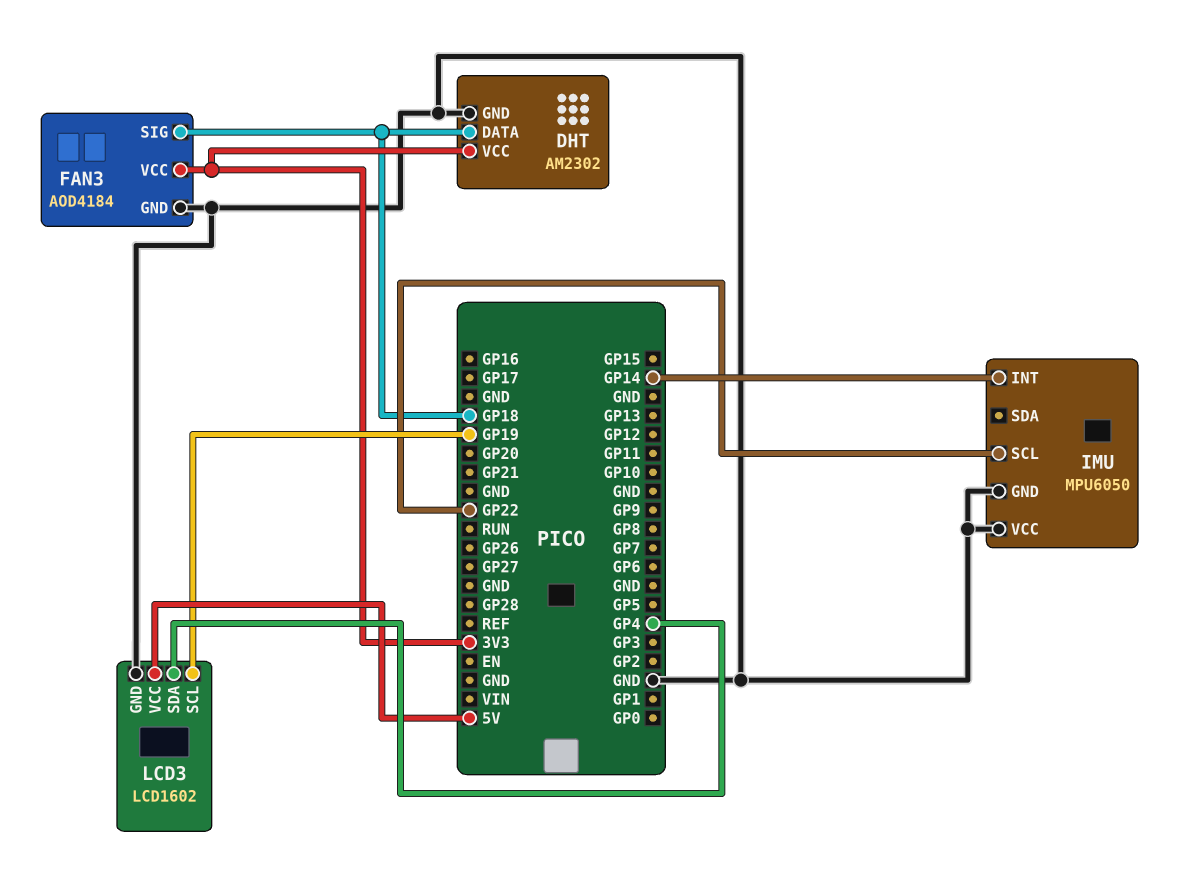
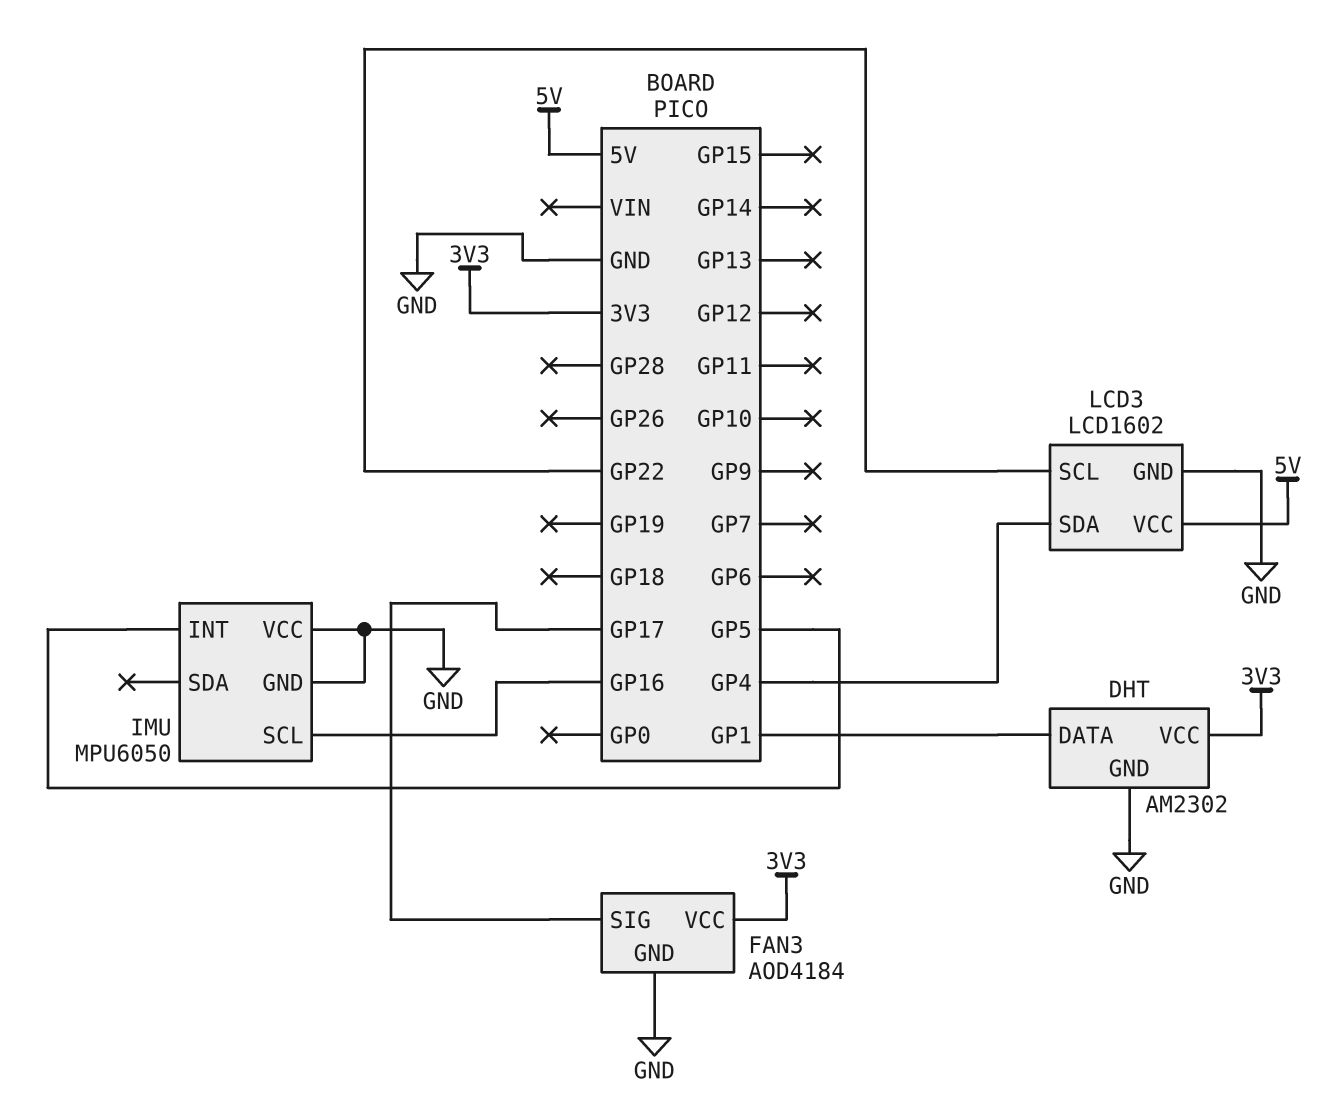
DHT pin DATA: GP18 -> GP1
FAN3 pin SIG: GP18 -> GP17
IMU pin INT: GP14 -> GP5
IMU pin SCL: GP22 -> GP16
LCD3 pin SCL: GP19 -> GP22

